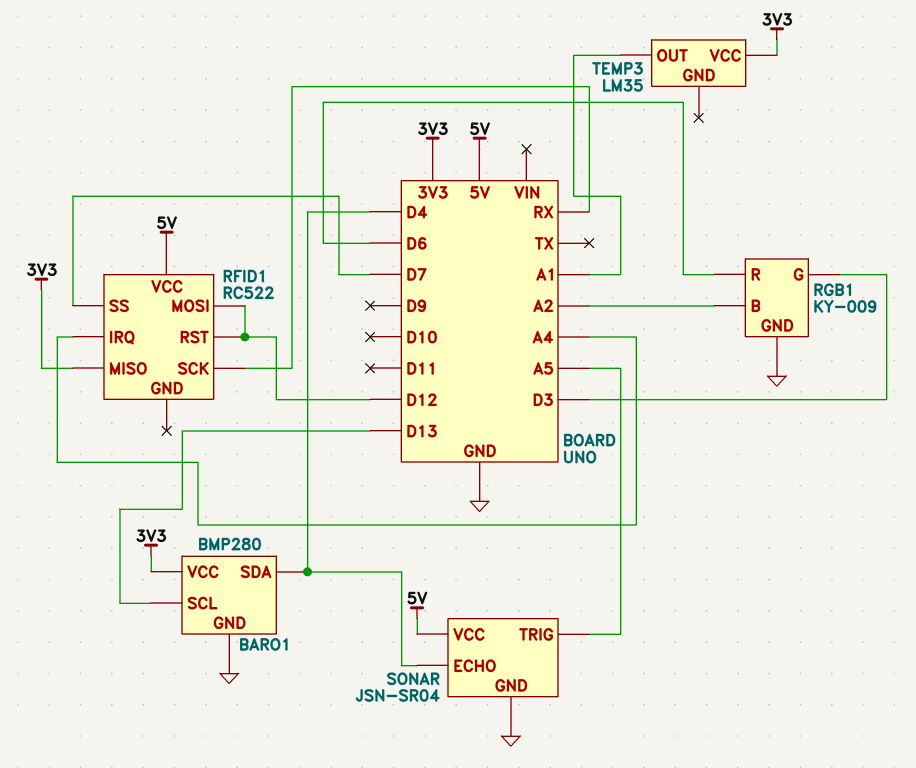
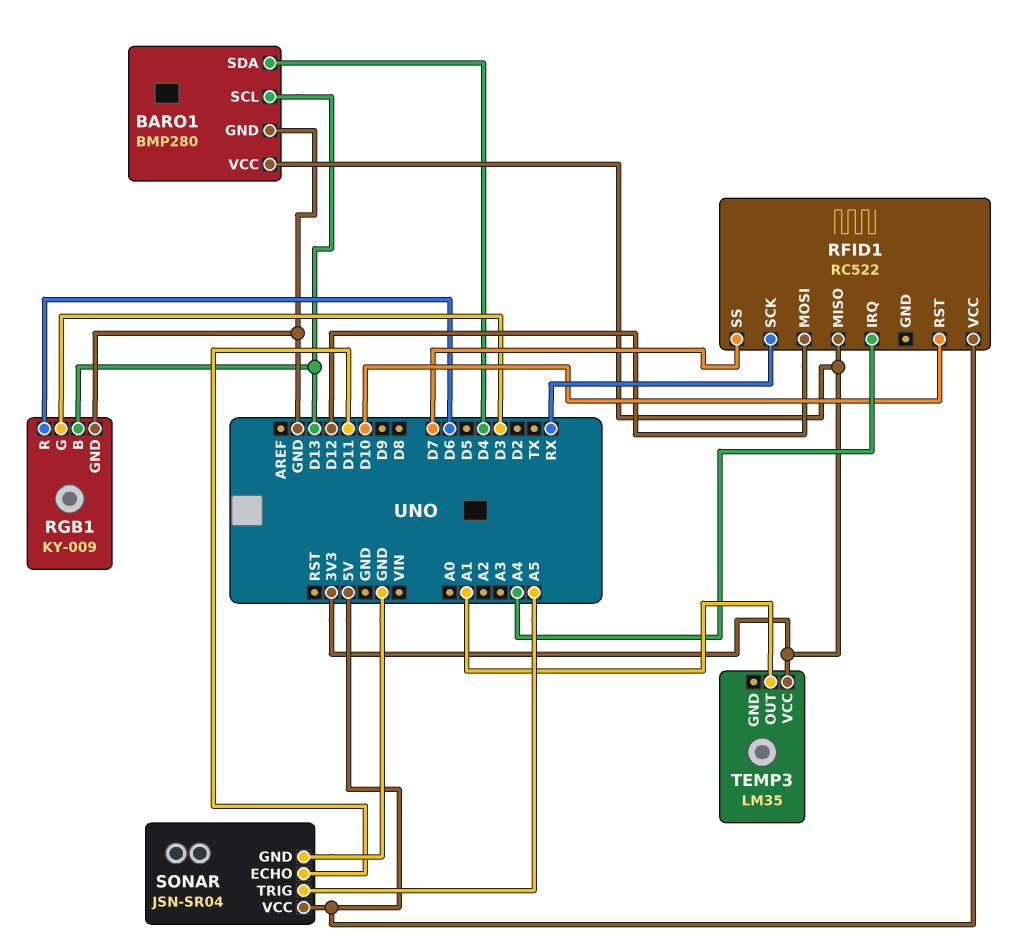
RFID1 pin RST: D12 -> D10
RGB1 pin B: A2 -> D13
SONAR pin ECHO: D4 -> D11

